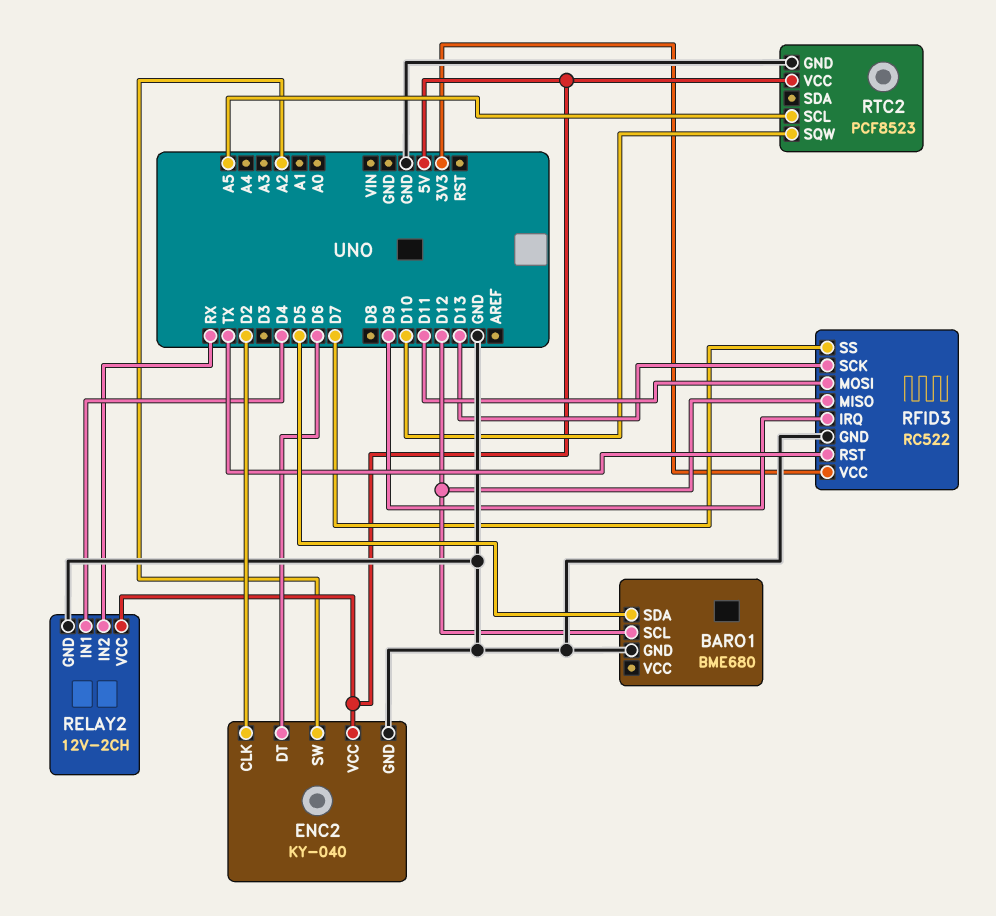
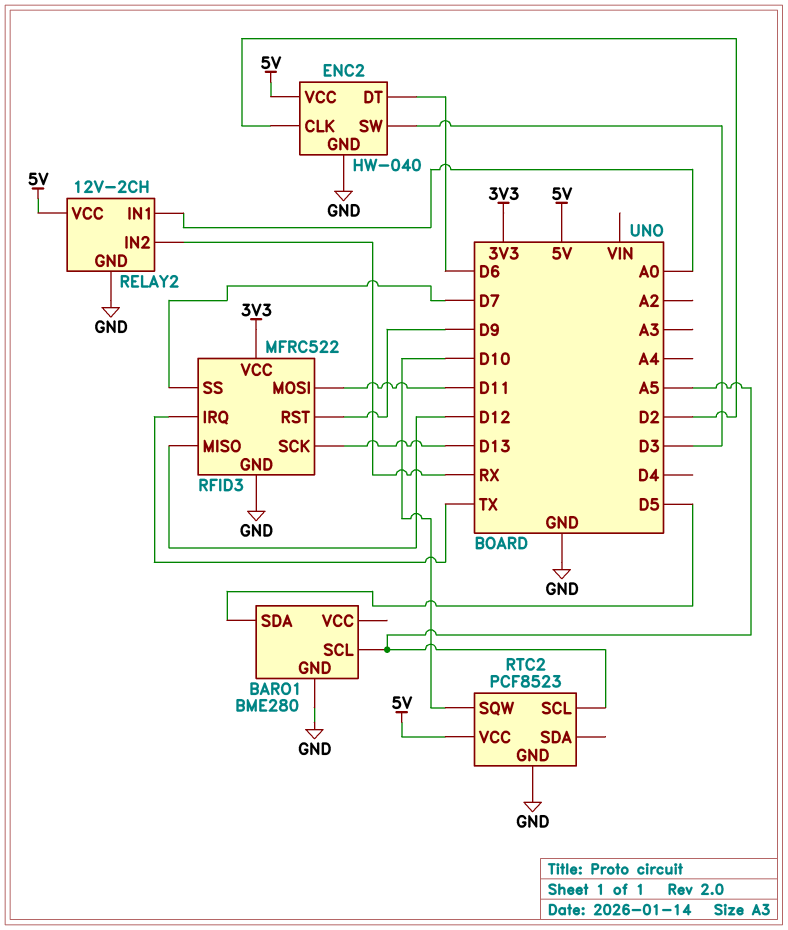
BARO1: BME680 -> BME280
BARO1 pin SCL: D12 -> A5
ENC2: KY-040 -> HW-040
ENC2 pin SW: A2 -> D3
RELAY2 pin IN1: D4 -> A0
RFID3: RC522 -> MFRC522
RFID3 pin IRQ: D9 -> TX
RFID3 pin RST: TX -> D9

